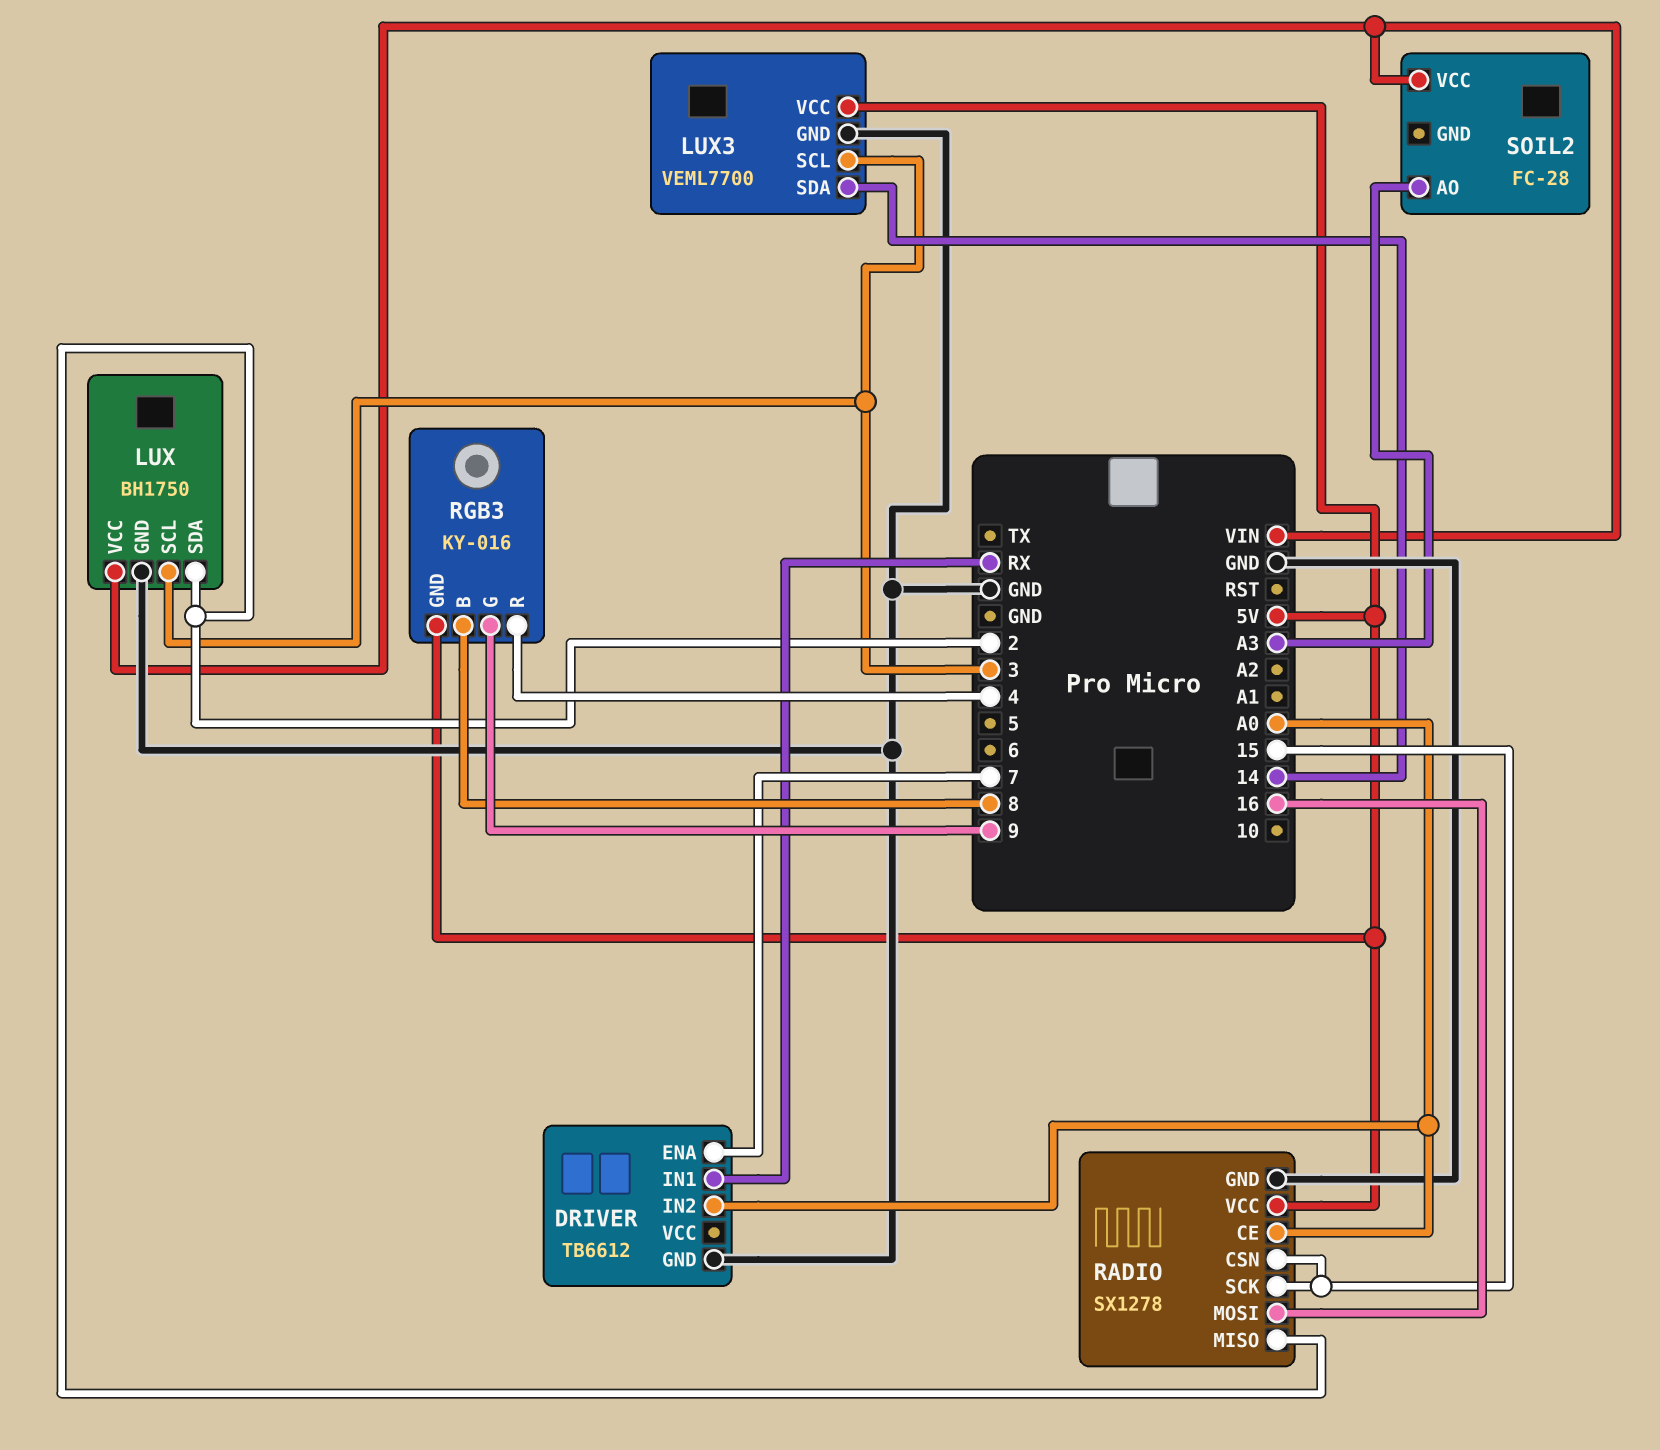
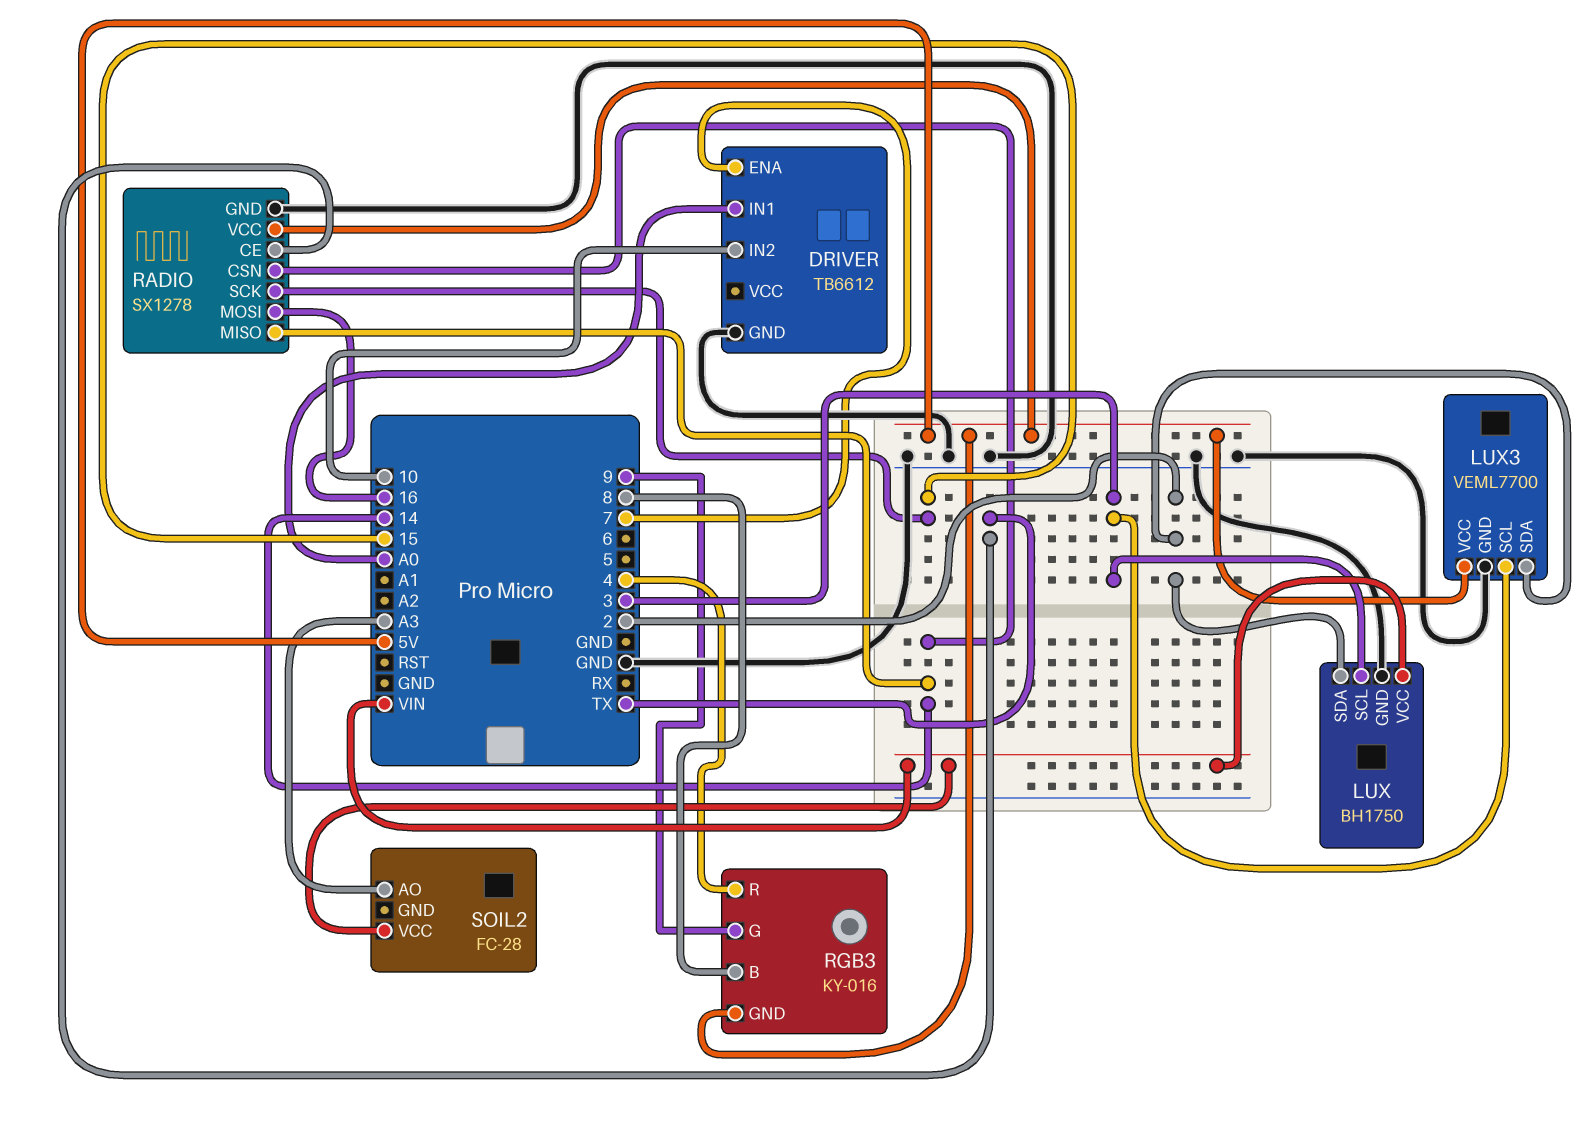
DRIVER pin IN1: RX -> A0
DRIVER pin IN2: A0 -> 10
LUX3 pin SDA: 14 -> 2
RADIO pin CE: A0 -> TX
RADIO pin CSN: 15 -> 14
RADIO pin MISO: 2 -> 14

